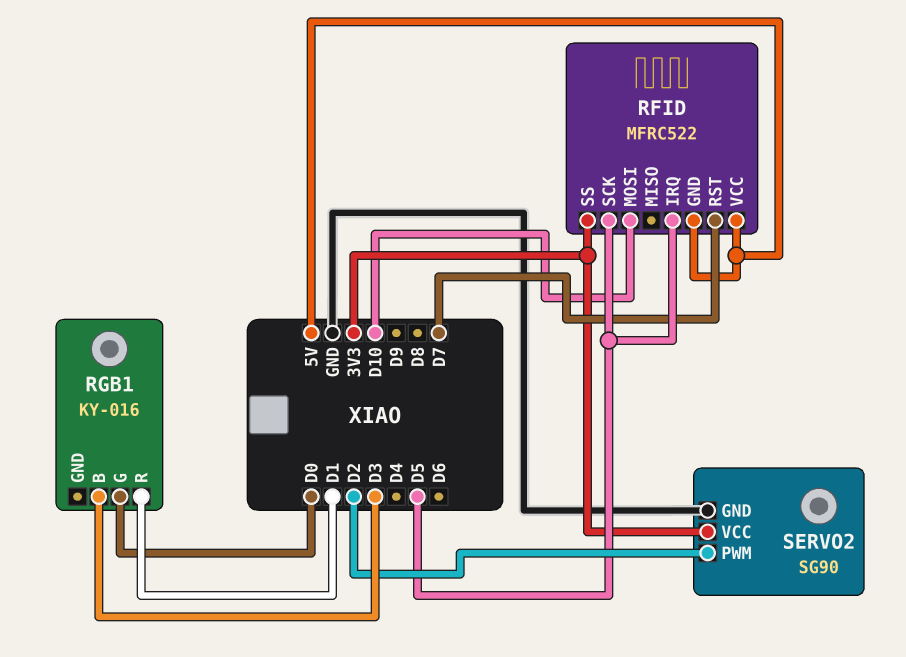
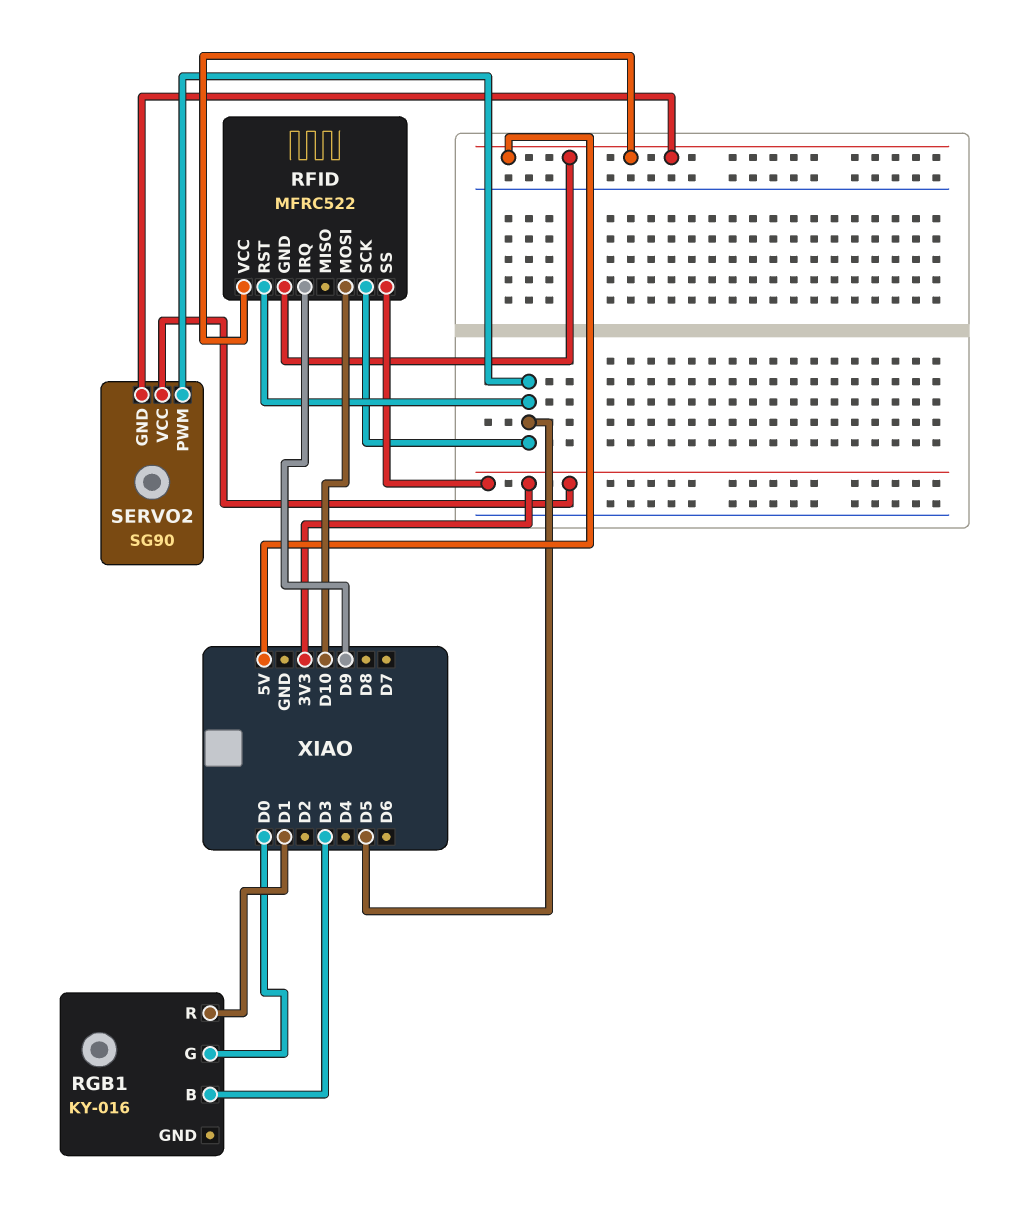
RFID pin IRQ: D5 -> D9
RFID pin RST: D7 -> D5
SERVO2 pin GND: GND -> 5V
SERVO2 pin PWM: D2 -> D5

